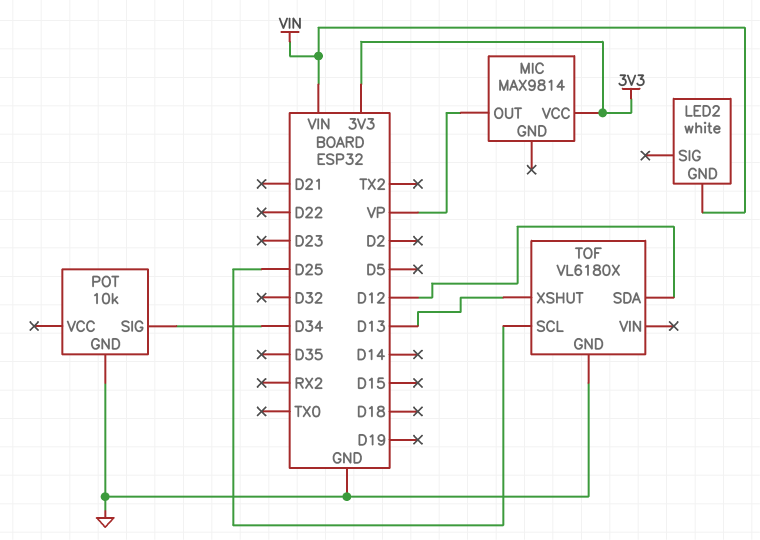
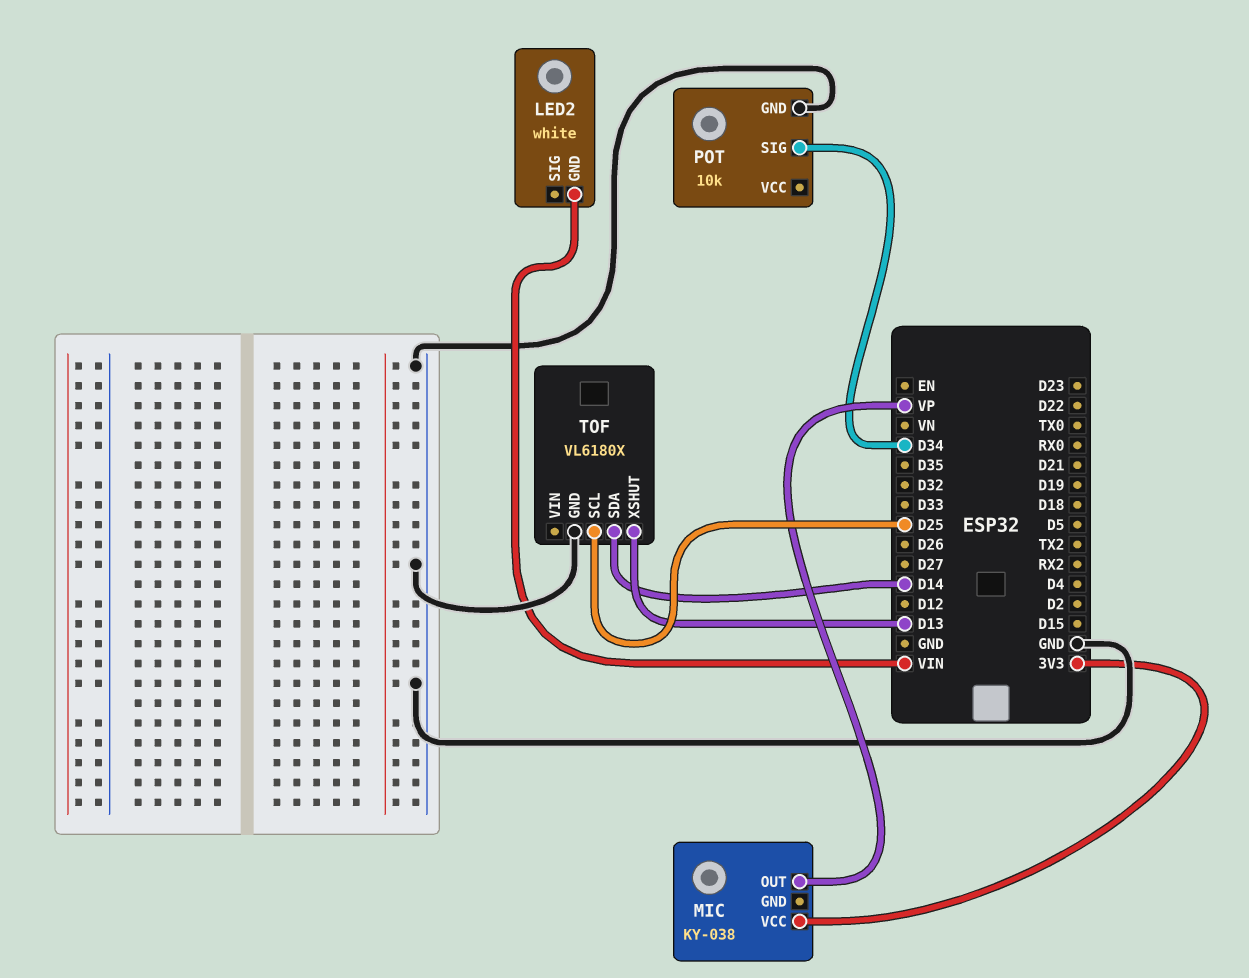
MIC: MAX9814 -> KY-038
TOF pin SDA: D12 -> D14

